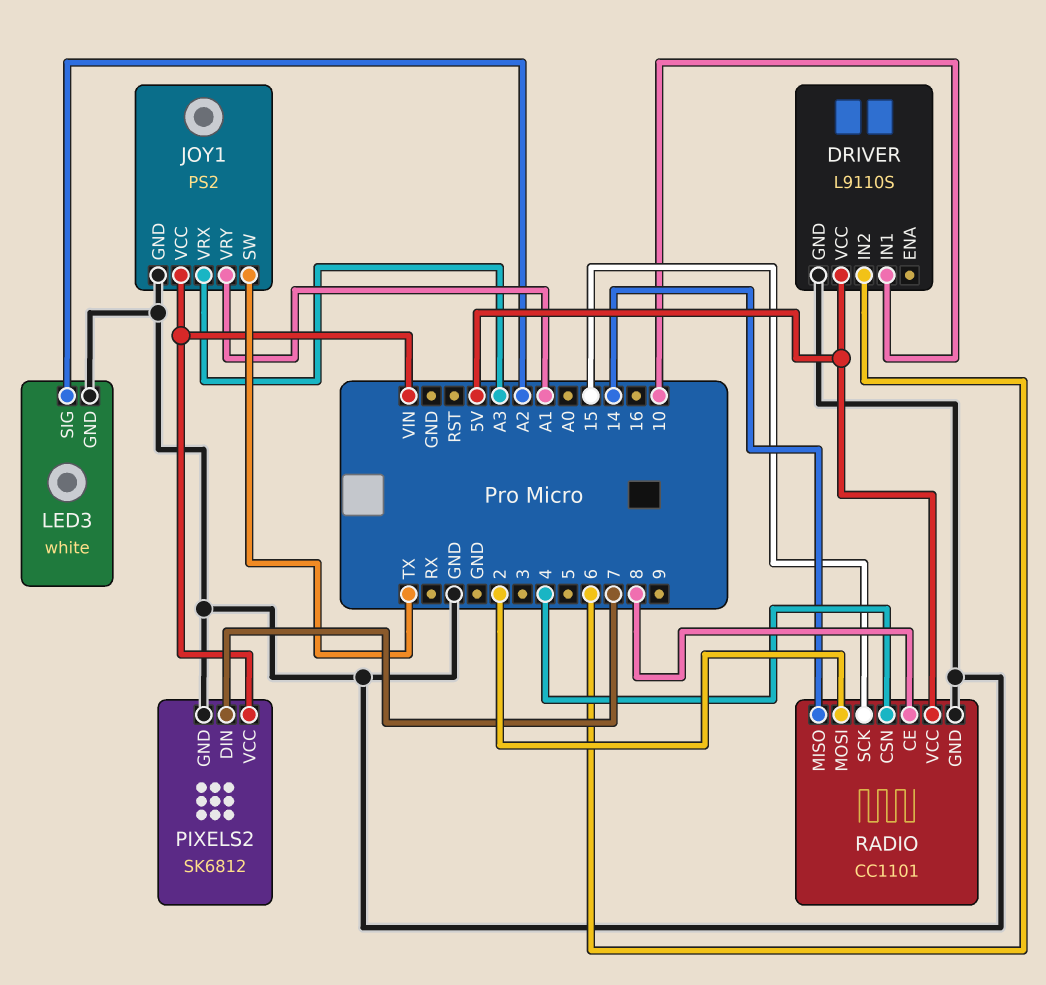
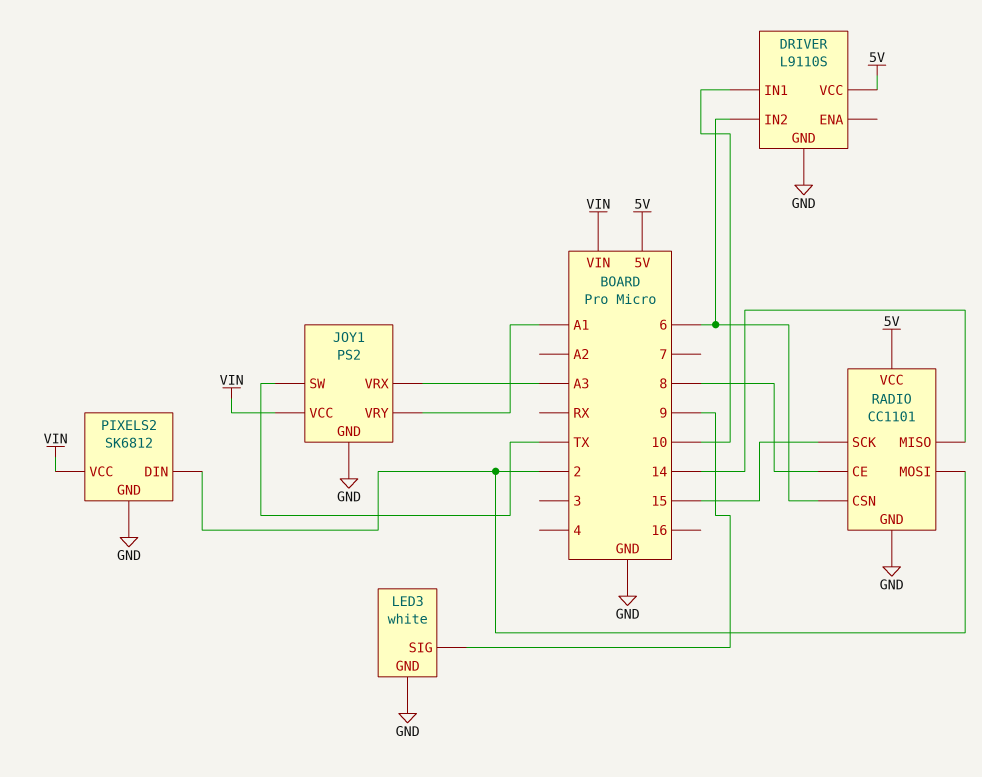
LED3 pin SIG: A2 -> 9
PIXELS2 pin DIN: 7 -> 2
RADIO pin CSN: 4 -> 6

